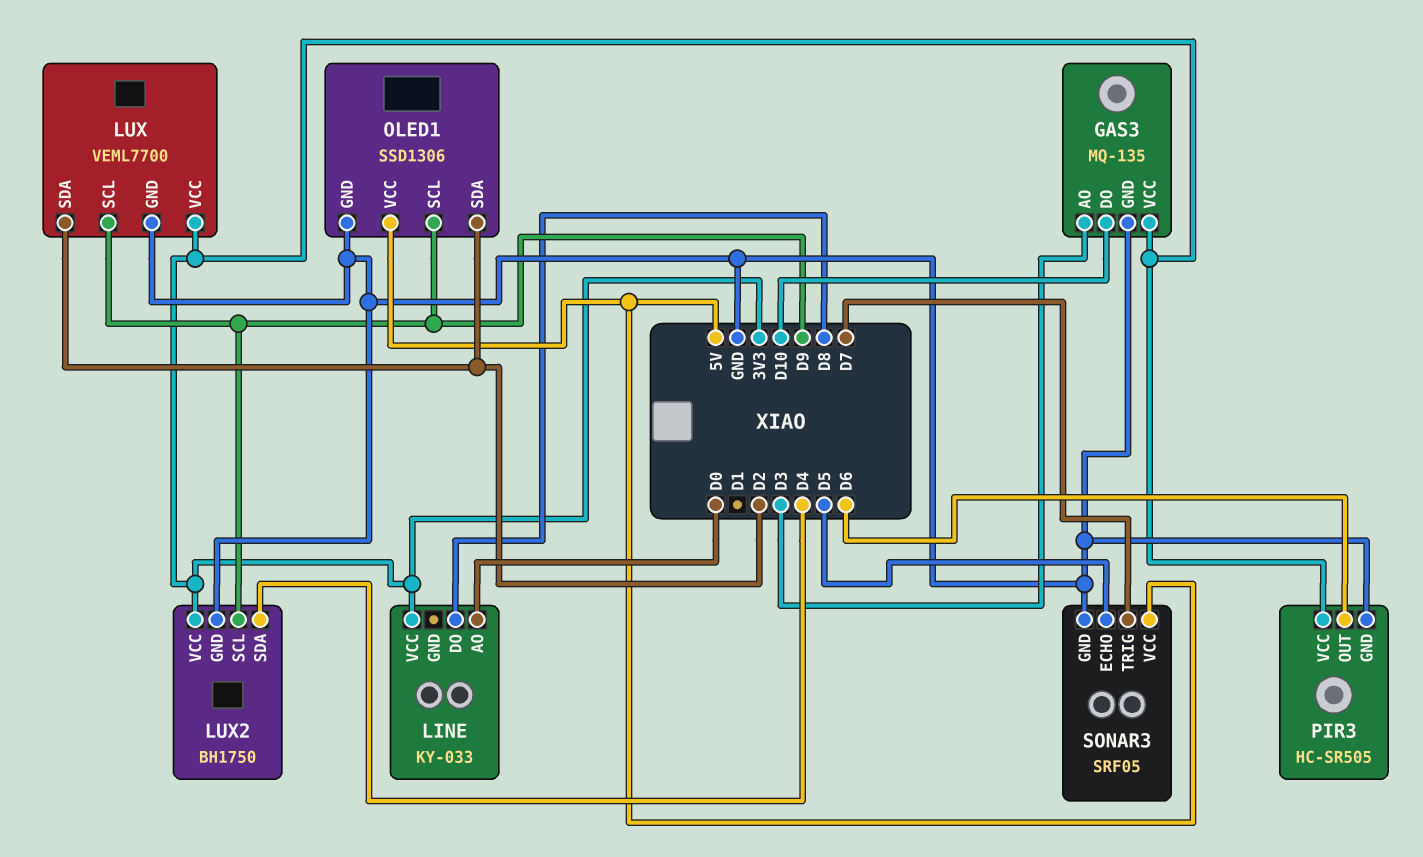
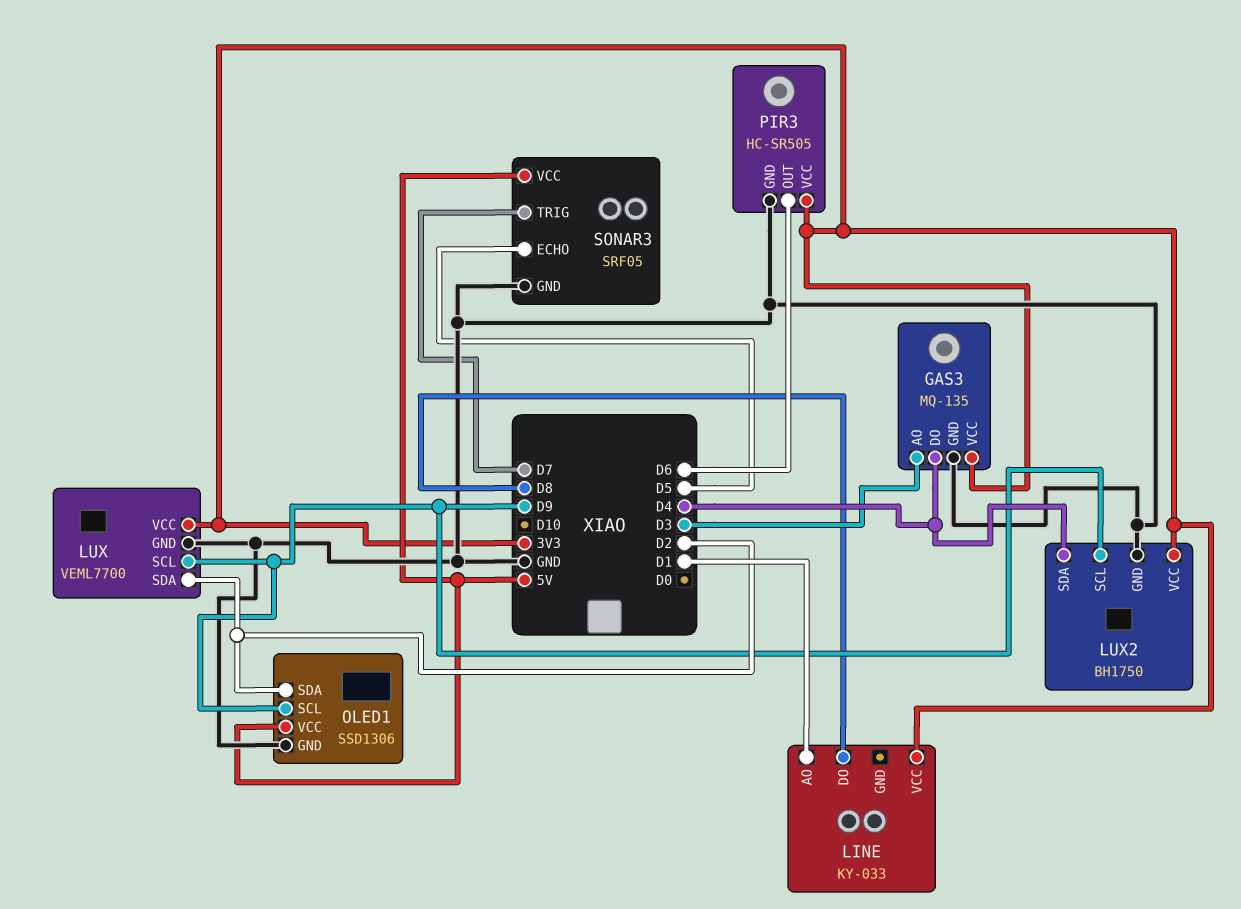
GAS3 pin DO: D10 -> D4
LINE pin AO: D0 -> D1

